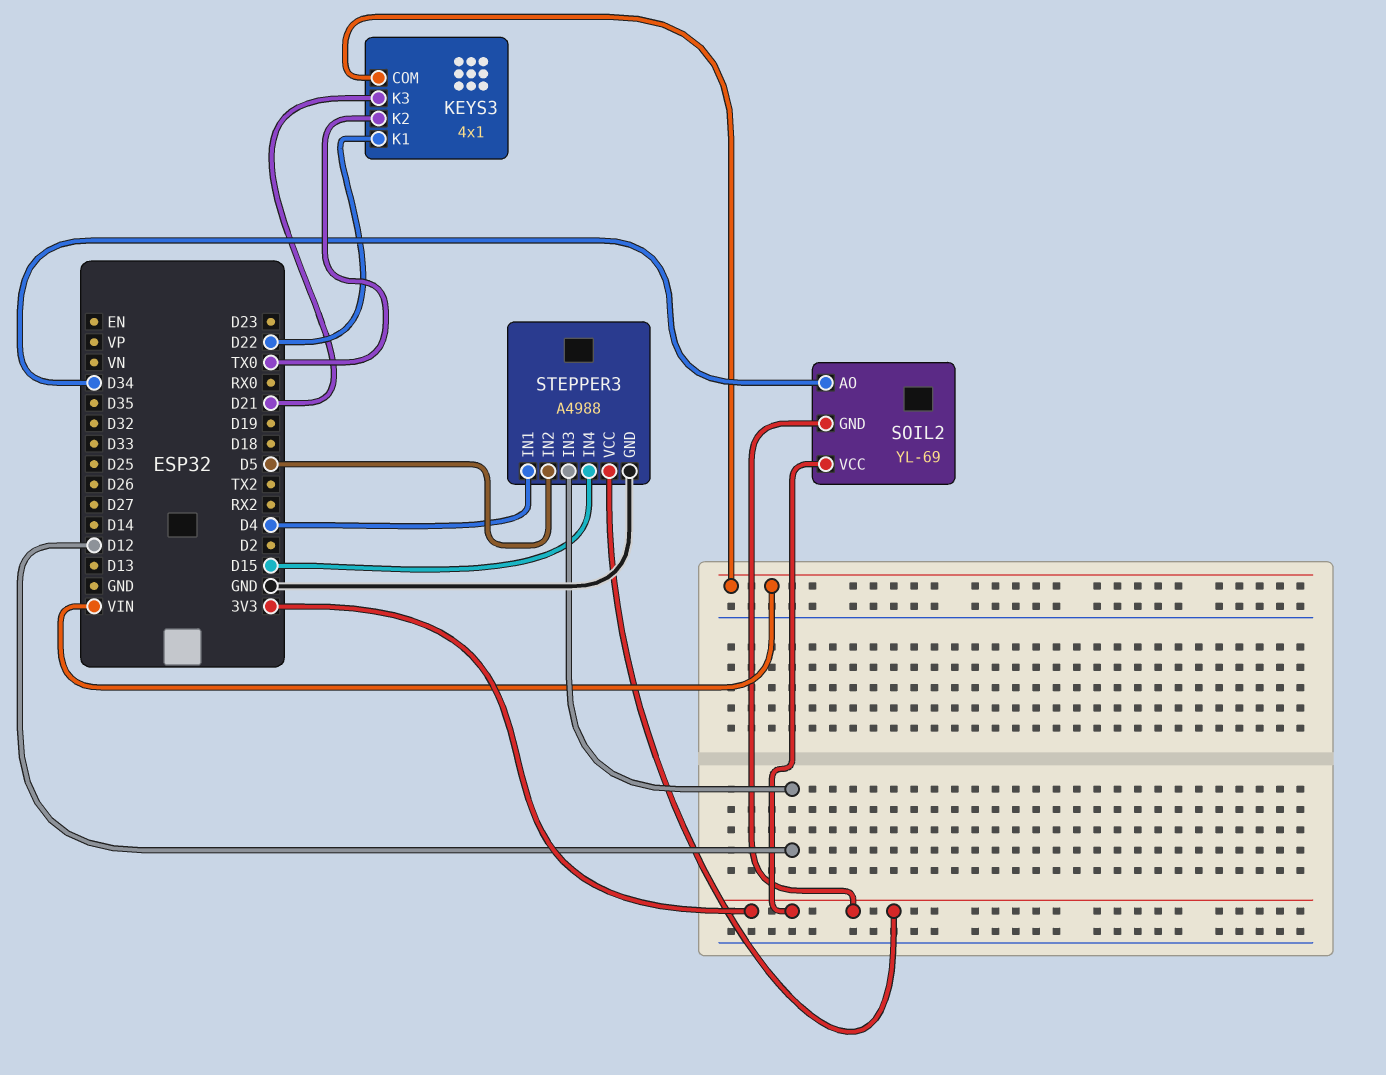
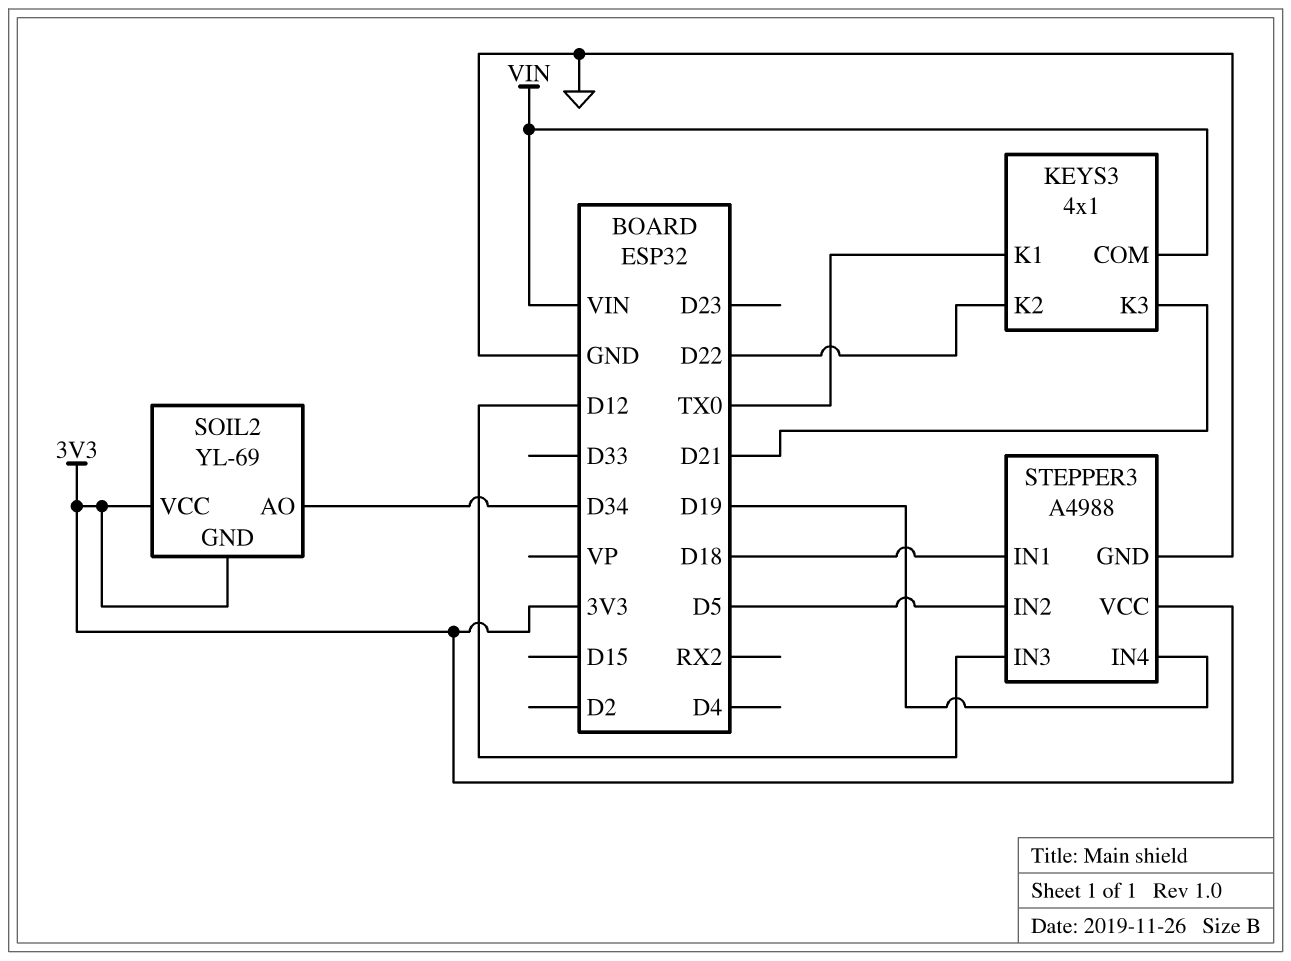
KEYS3 pin K1: D22 -> TX0
KEYS3 pin K2: TX0 -> D22
STEPPER3 pin IN1: D4 -> D18
STEPPER3 pin IN4: D15 -> D19

